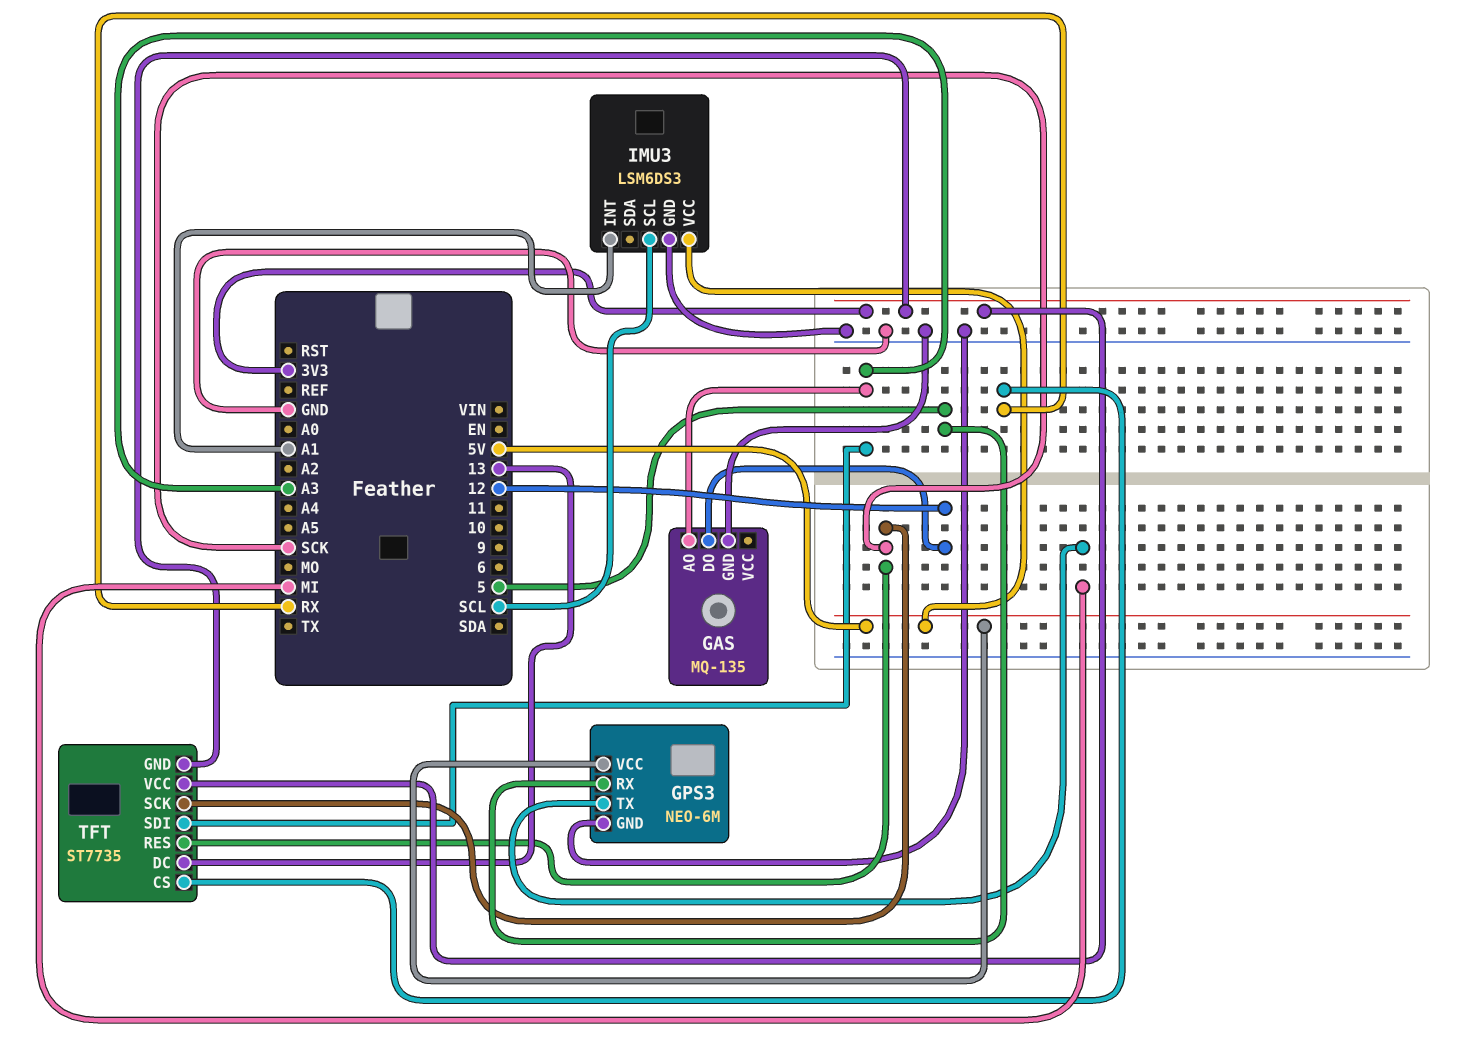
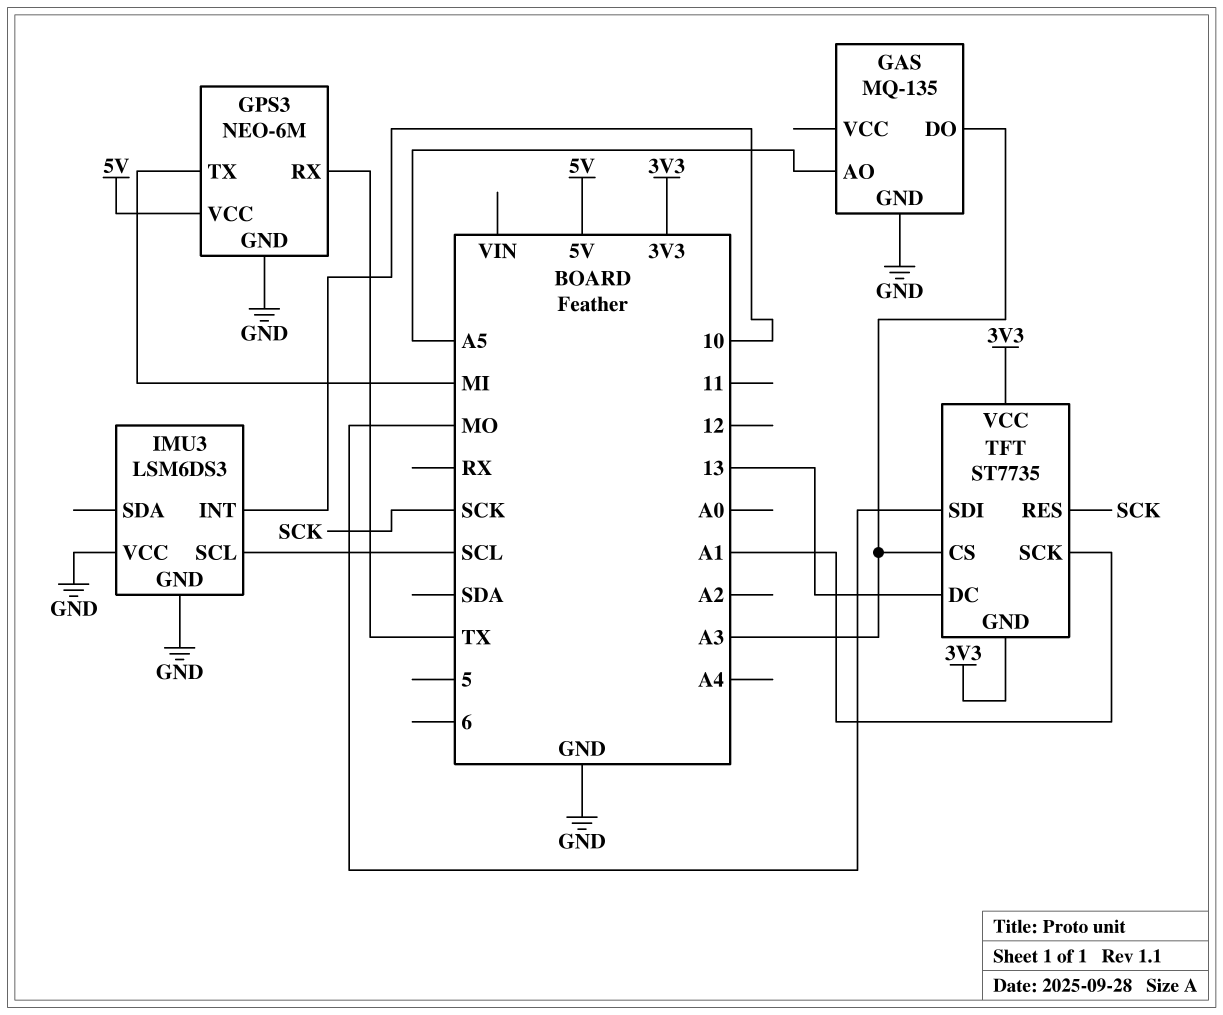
GAS pin AO: A3 -> A5
GAS pin DO: 12 -> A3
GPS3 pin RX: 5 -> TX
IMU3 pin INT: A1 -> 10
IMU3 pin VCC: 5V -> GND
TFT pin CS: RX -> A3
TFT pin SCK: SCK -> A1
TFT pin SDI: A3 -> MO

